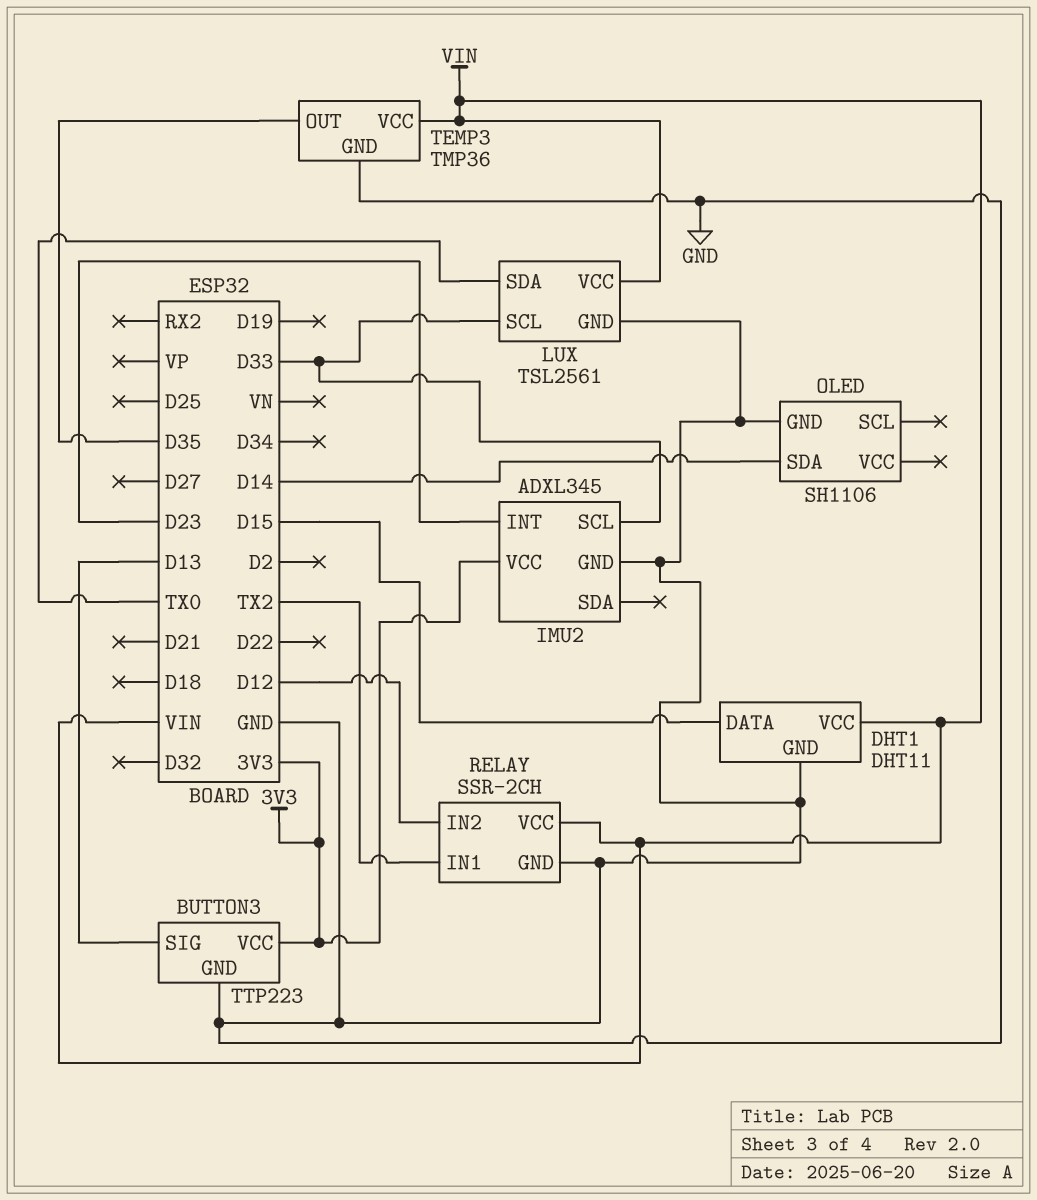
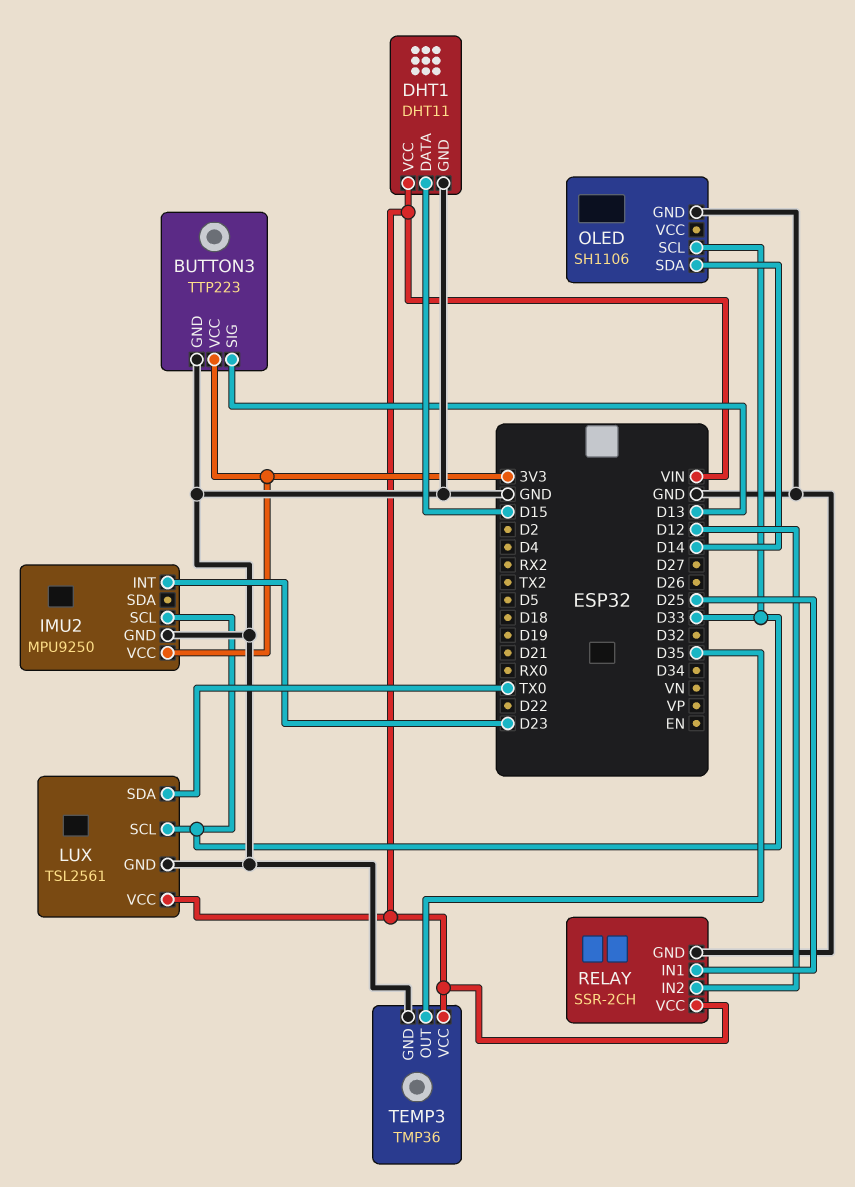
IMU2: ADXL345 -> MPU9250
OLED pin SCL: none -> D33
RELAY pin IN1: TX2 -> D25

